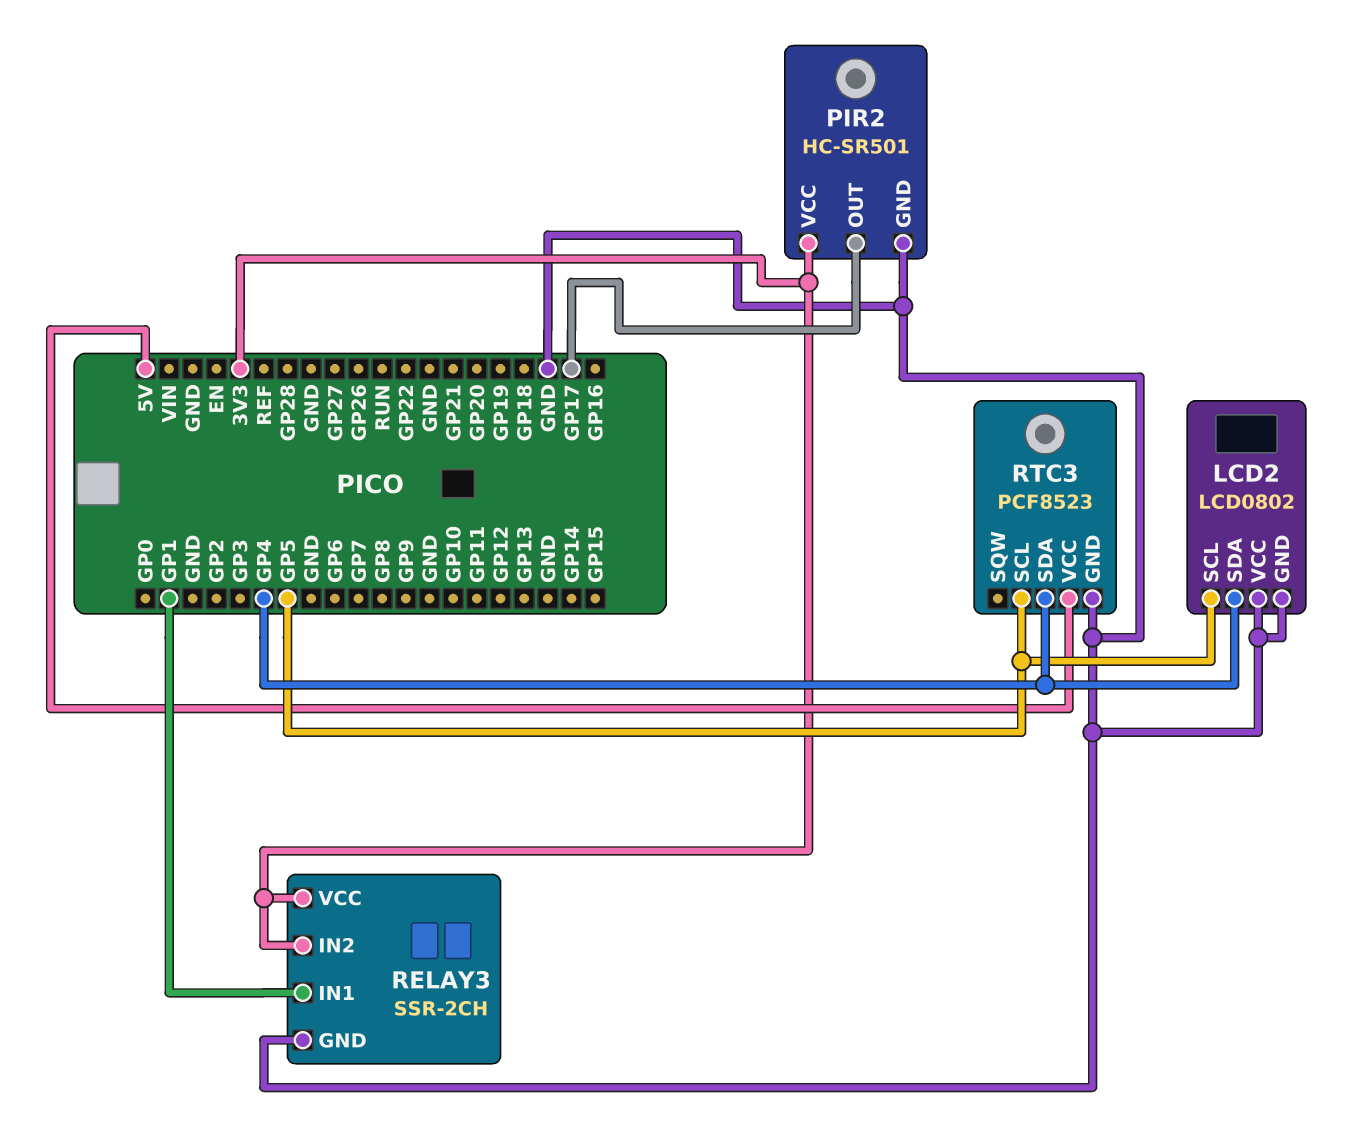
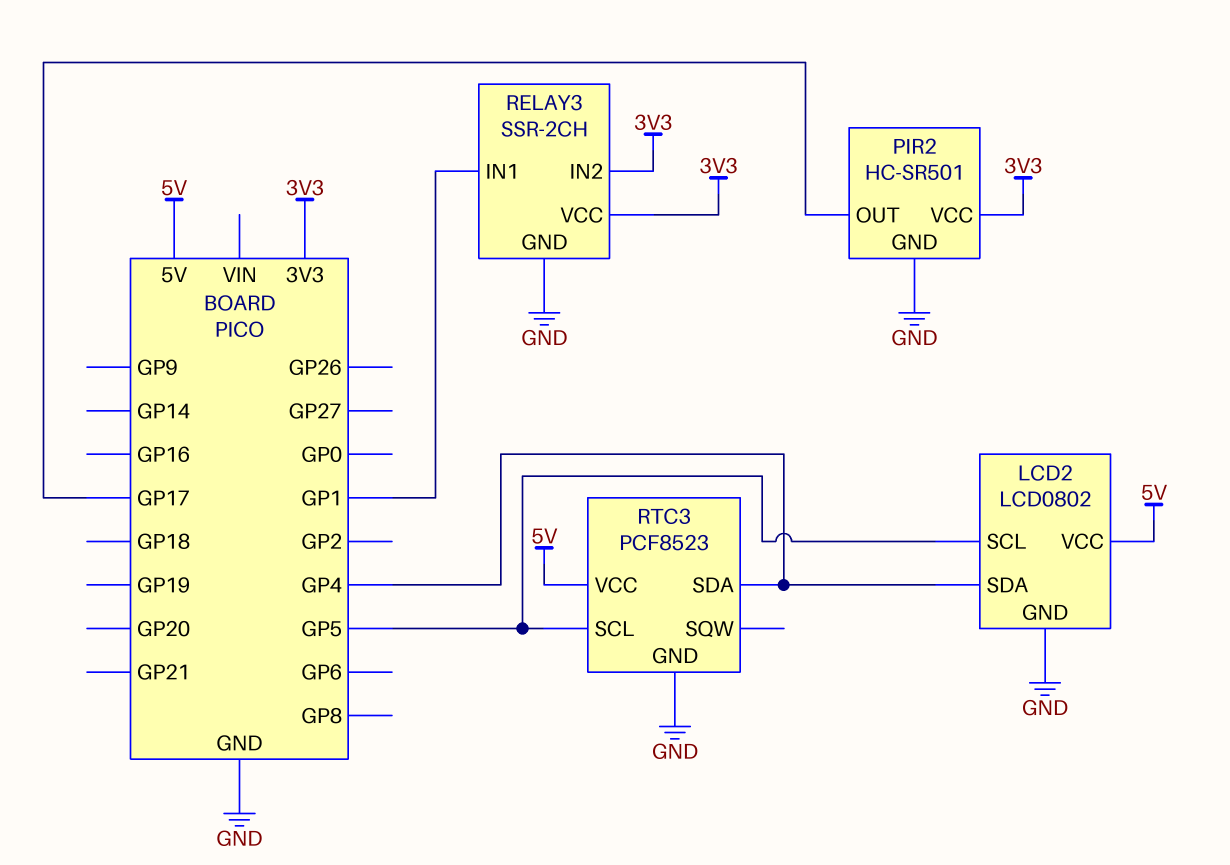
LCD2 pin VCC: GND -> 5V

